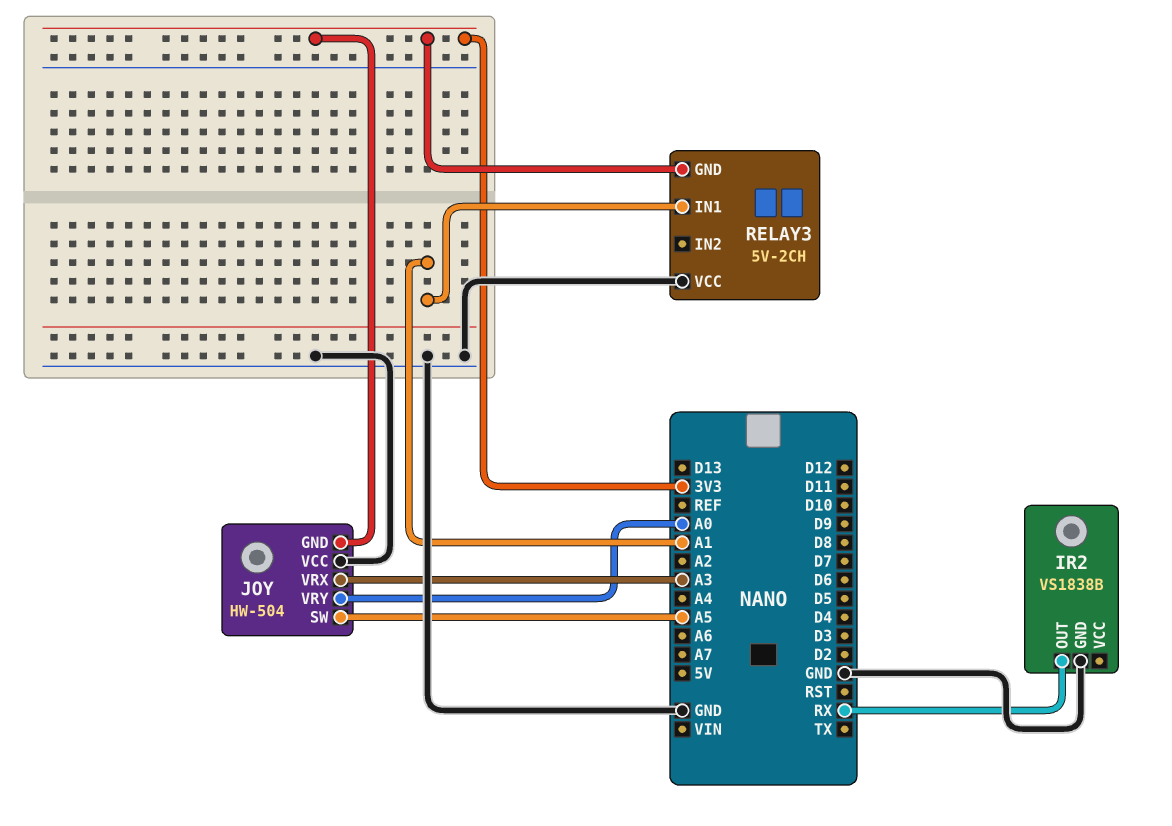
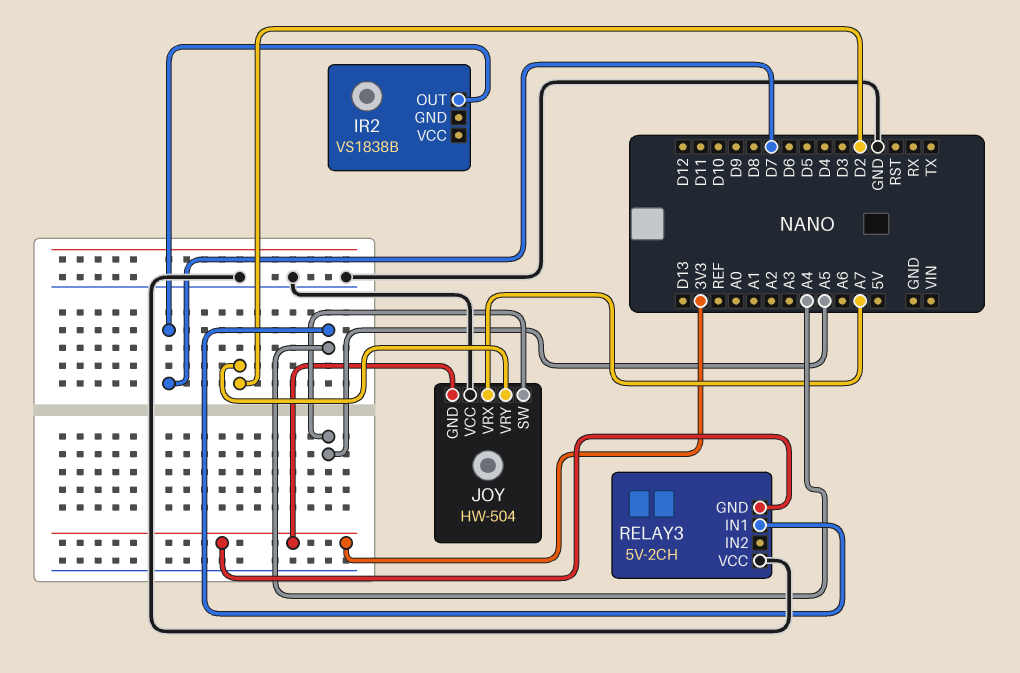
IR2 pin GND: GND -> none
IR2 pin OUT: RX -> D7
JOY pin VRX: A3 -> A7
JOY pin VRY: A0 -> D2
RELAY3 pin IN1: A1 -> A4

